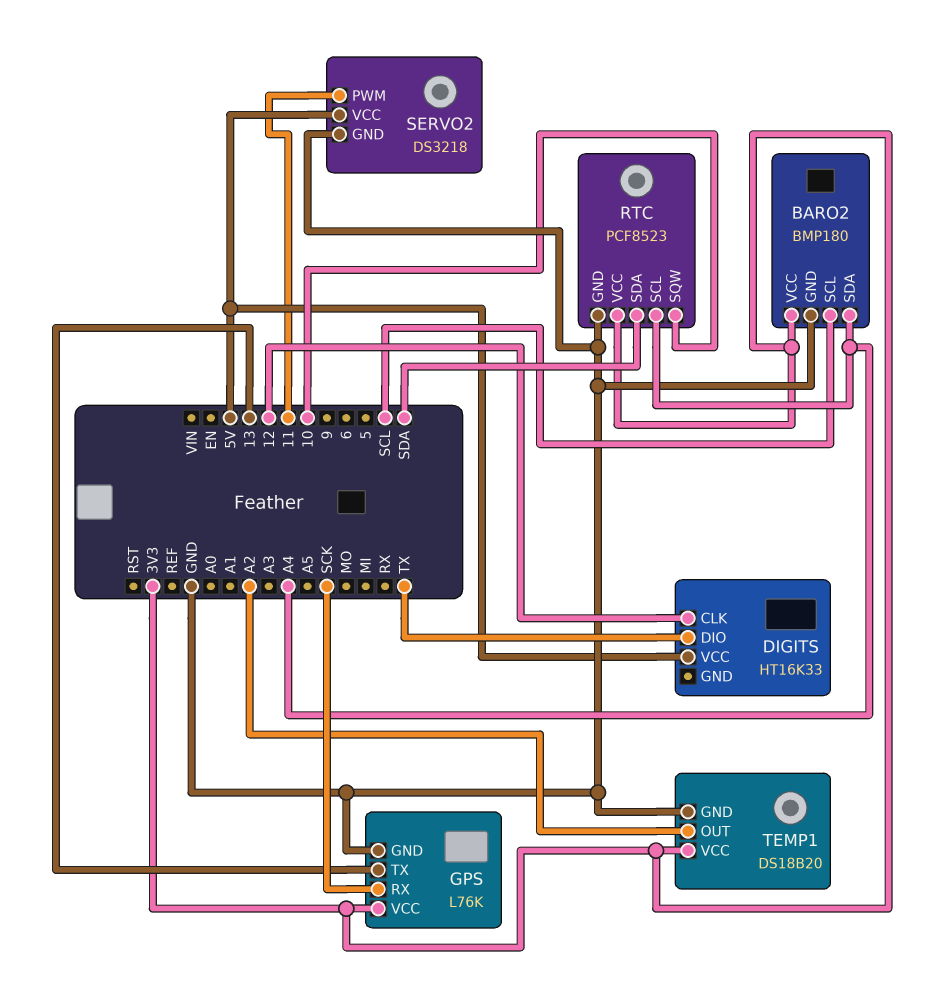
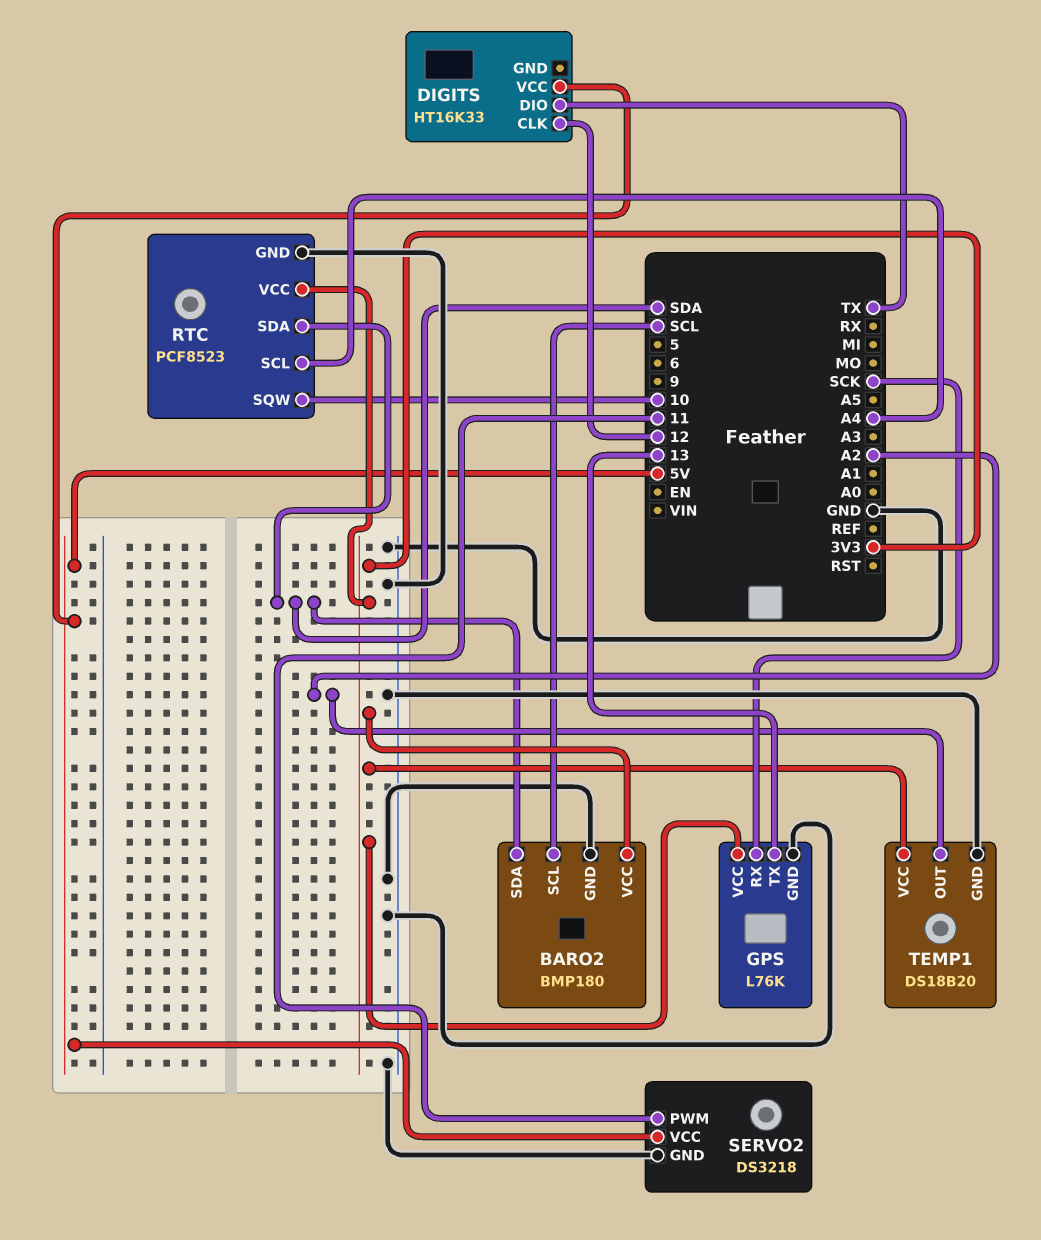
BARO2 pin SDA: A4 -> SDA

